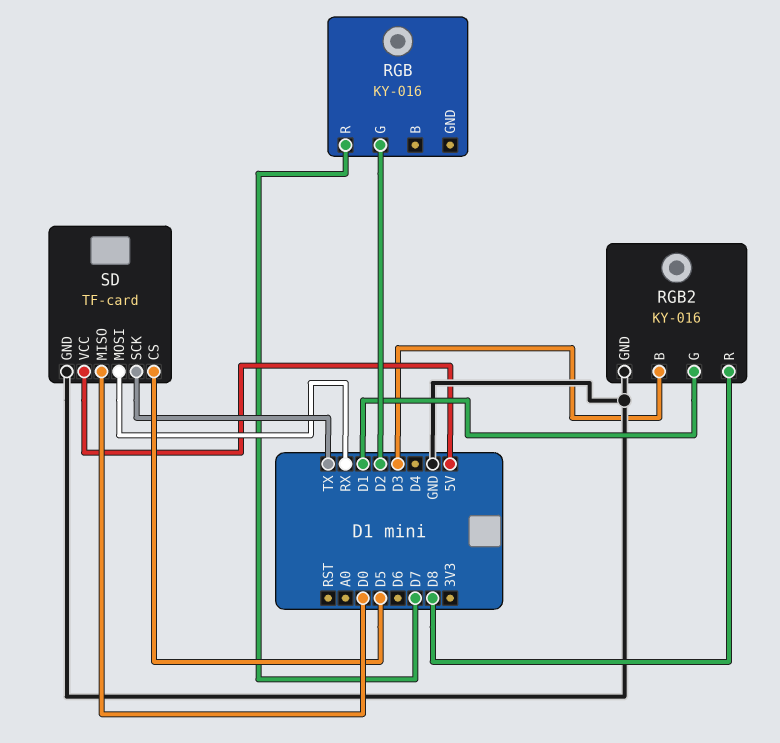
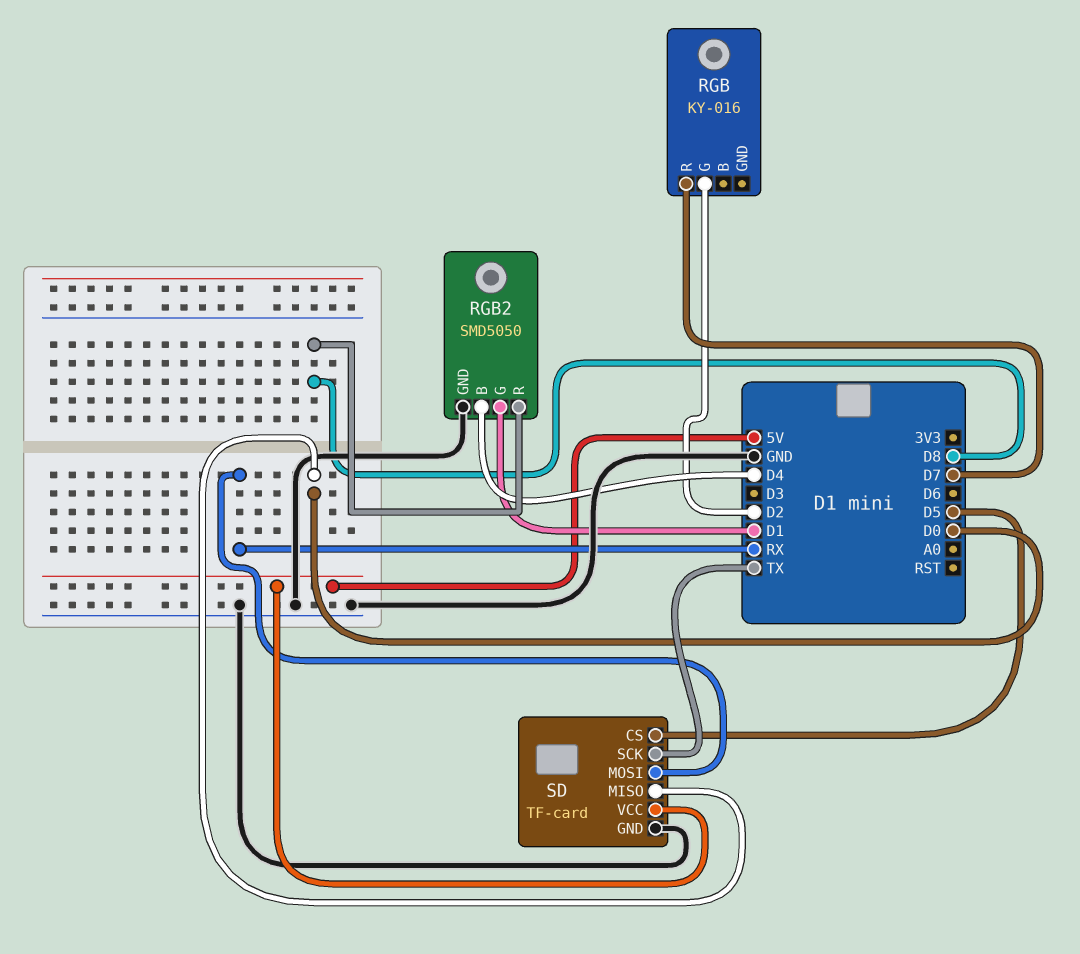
RGB2: KY-016 -> SMD5050
RGB2 pin B: D3 -> D4

